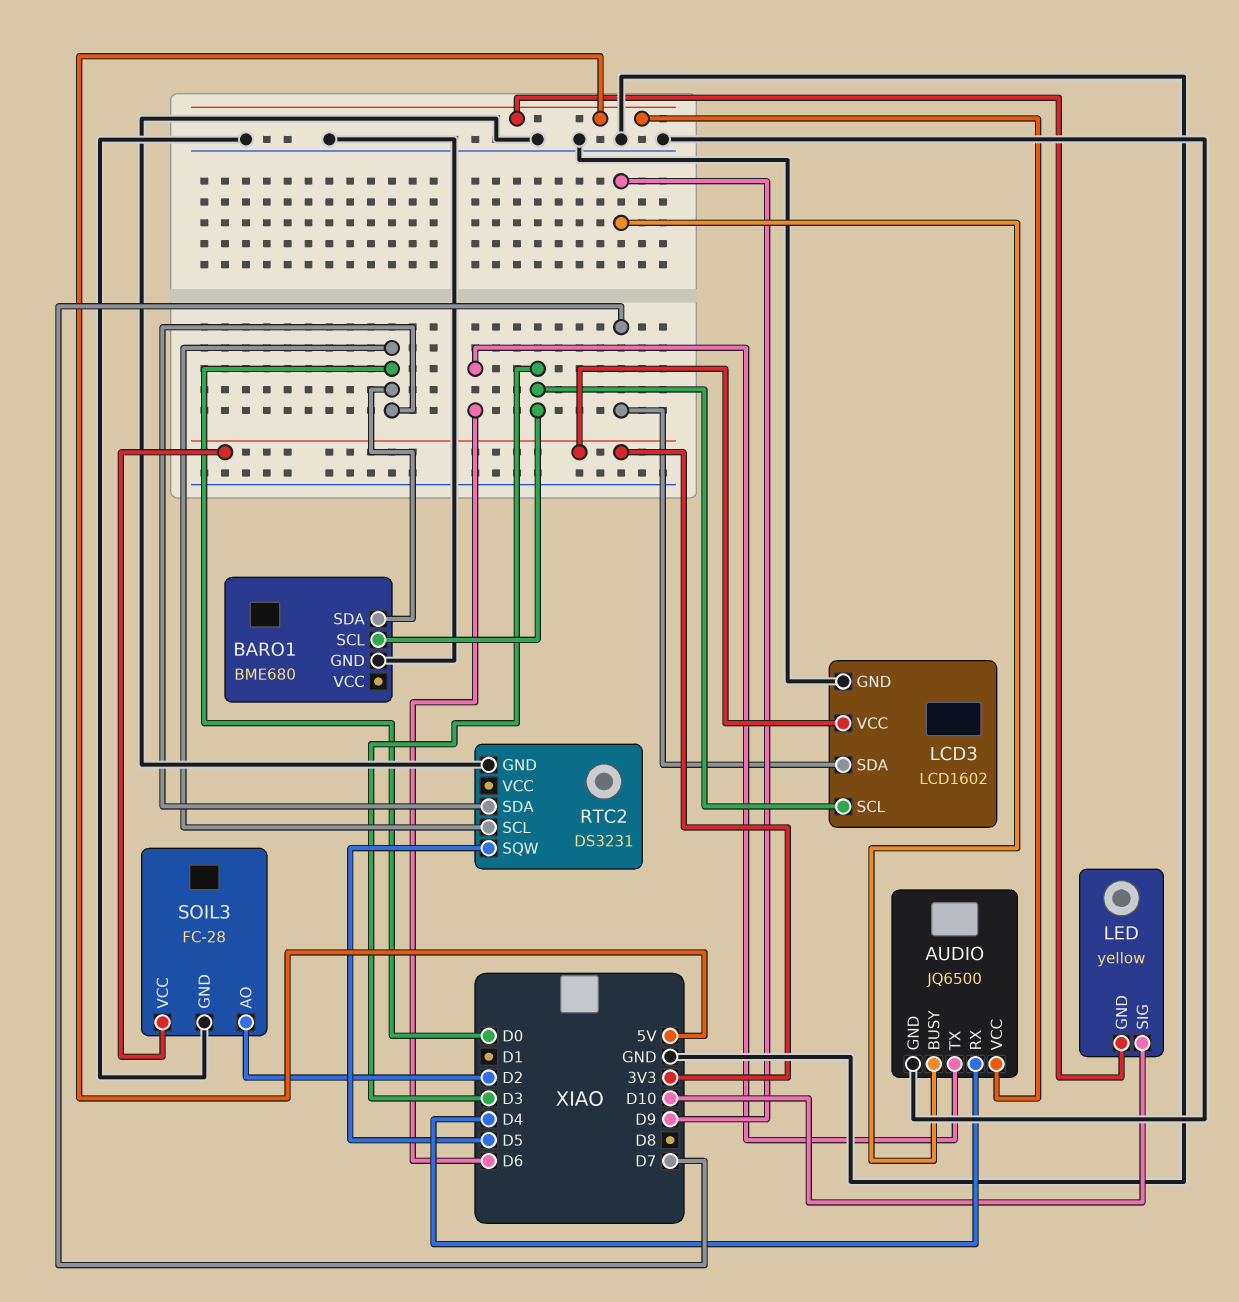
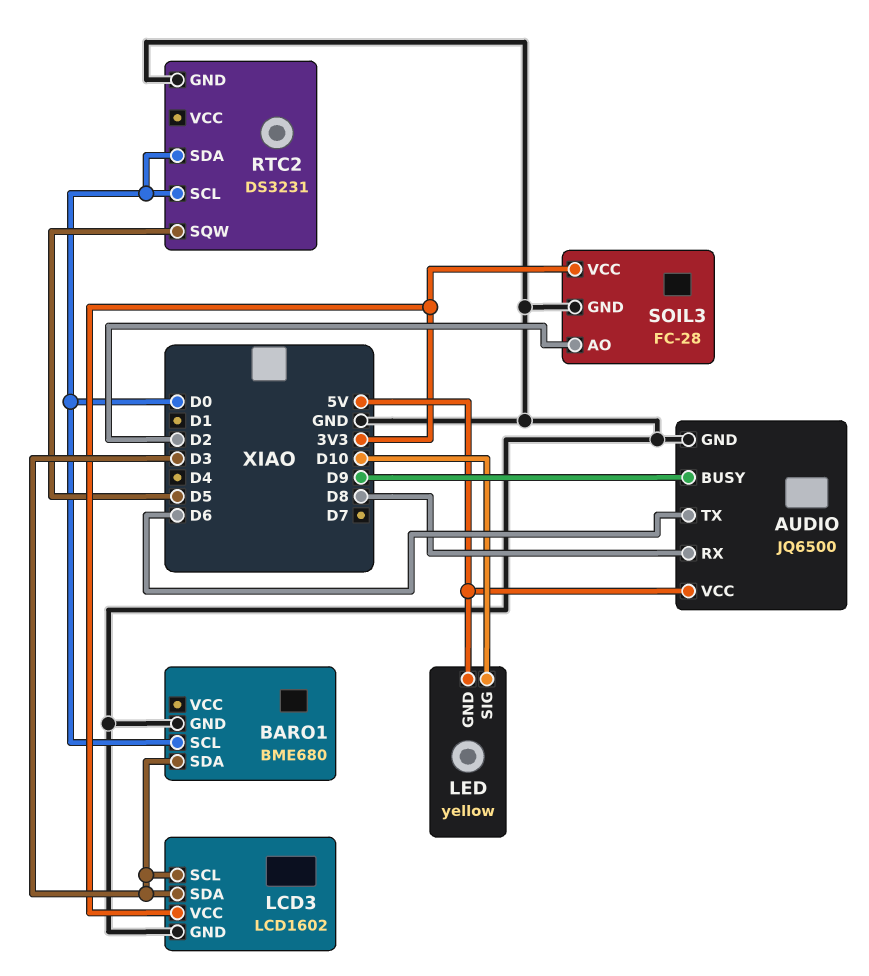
AUDIO pin RX: D4 -> D8
BARO1 pin SCL: D3 -> D0
BARO1 pin SDA: D0 -> D3
LCD3 pin SDA: D7 -> D3

